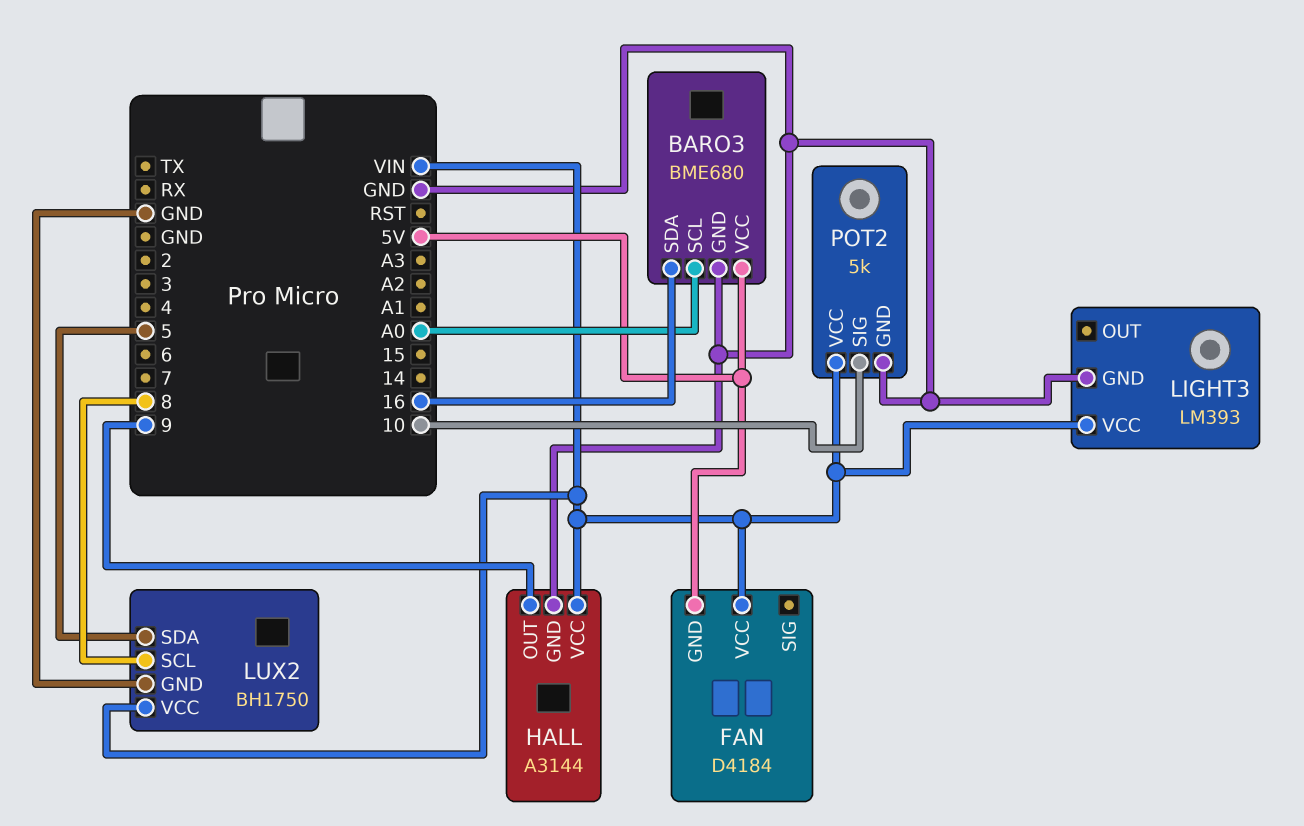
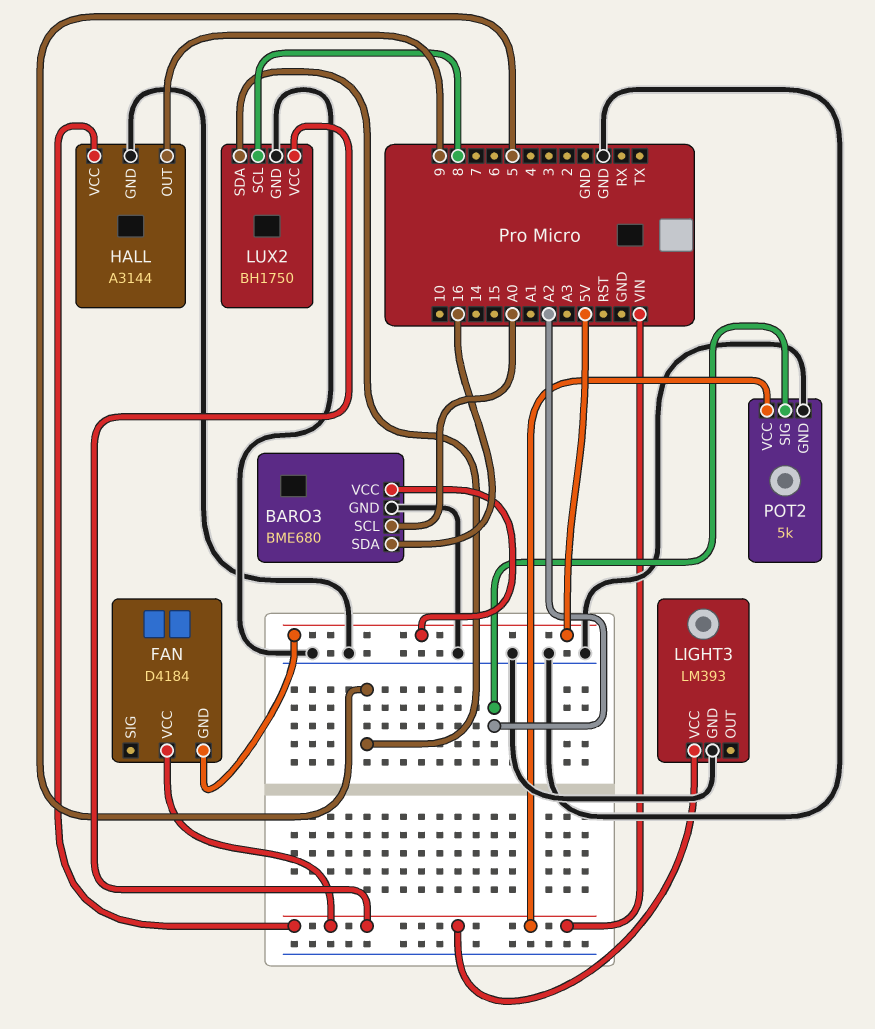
POT2 pin SIG: 10 -> A2

